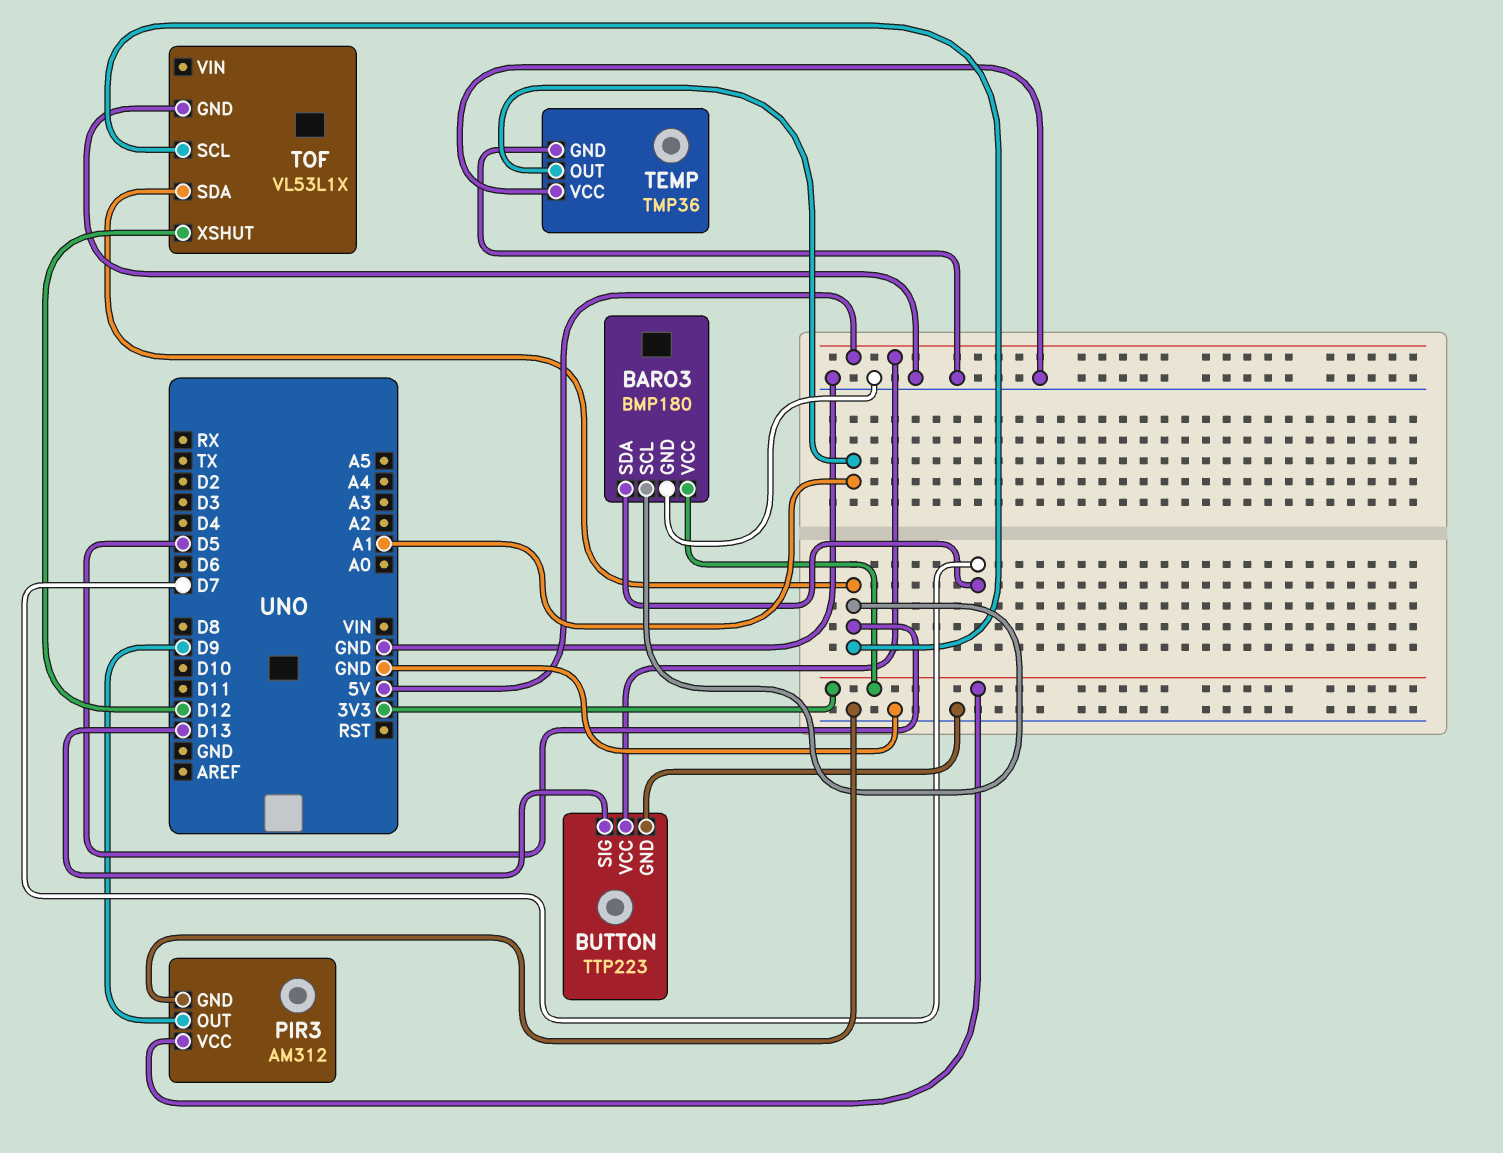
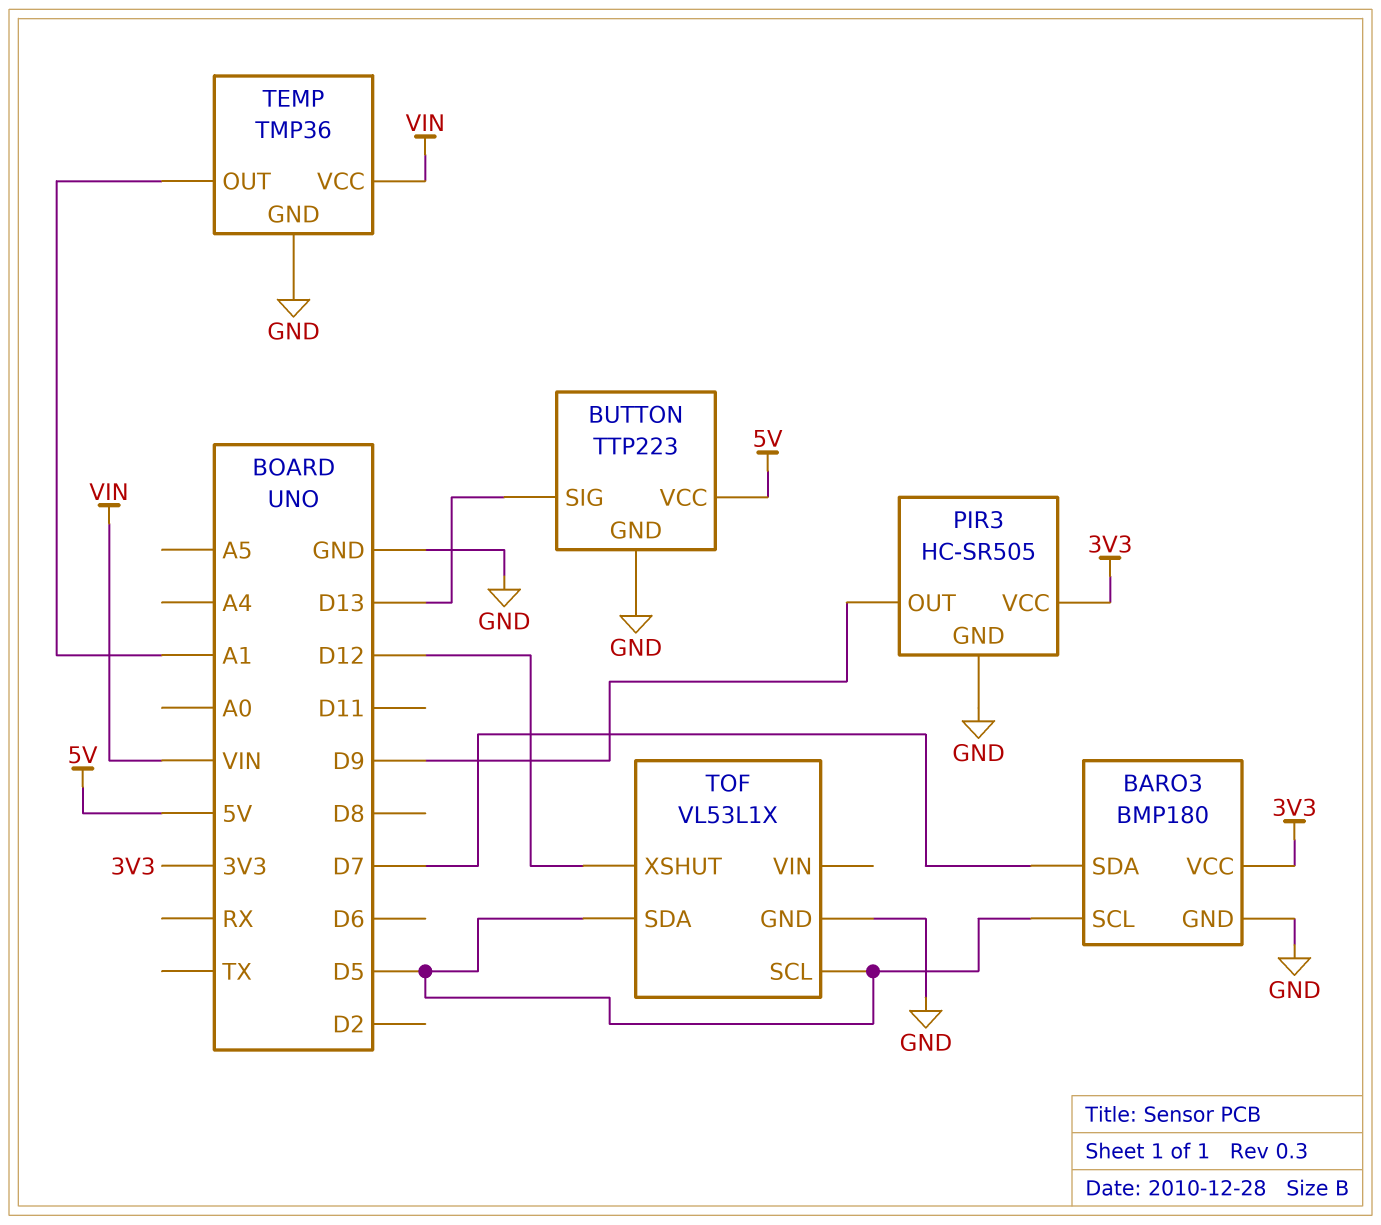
PIR3: AM312 -> HC-SR505
TEMP pin VCC: GND -> VIN

